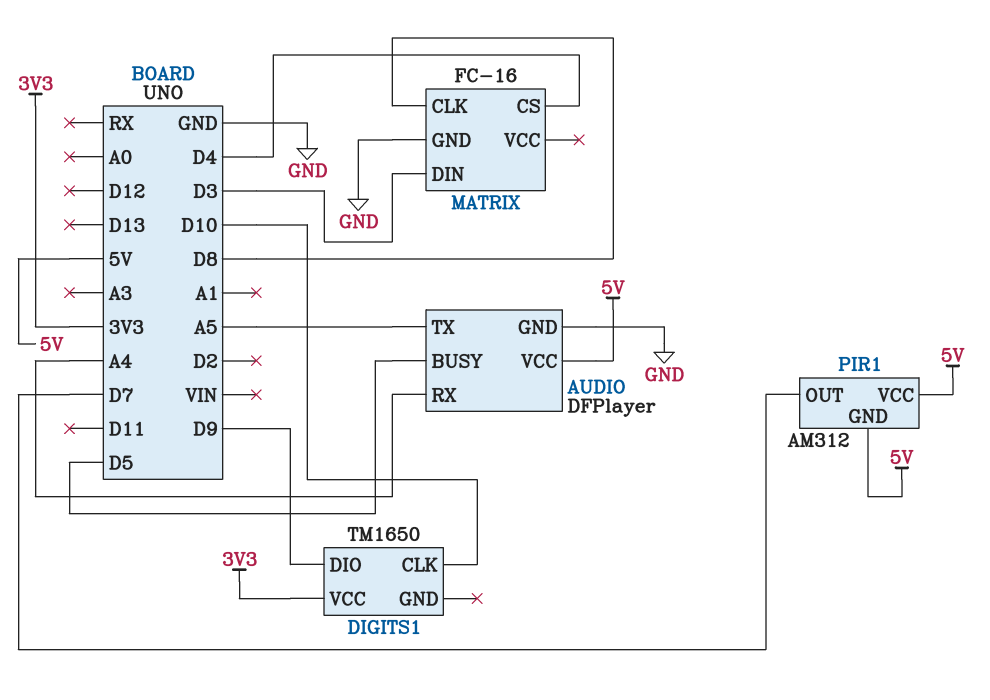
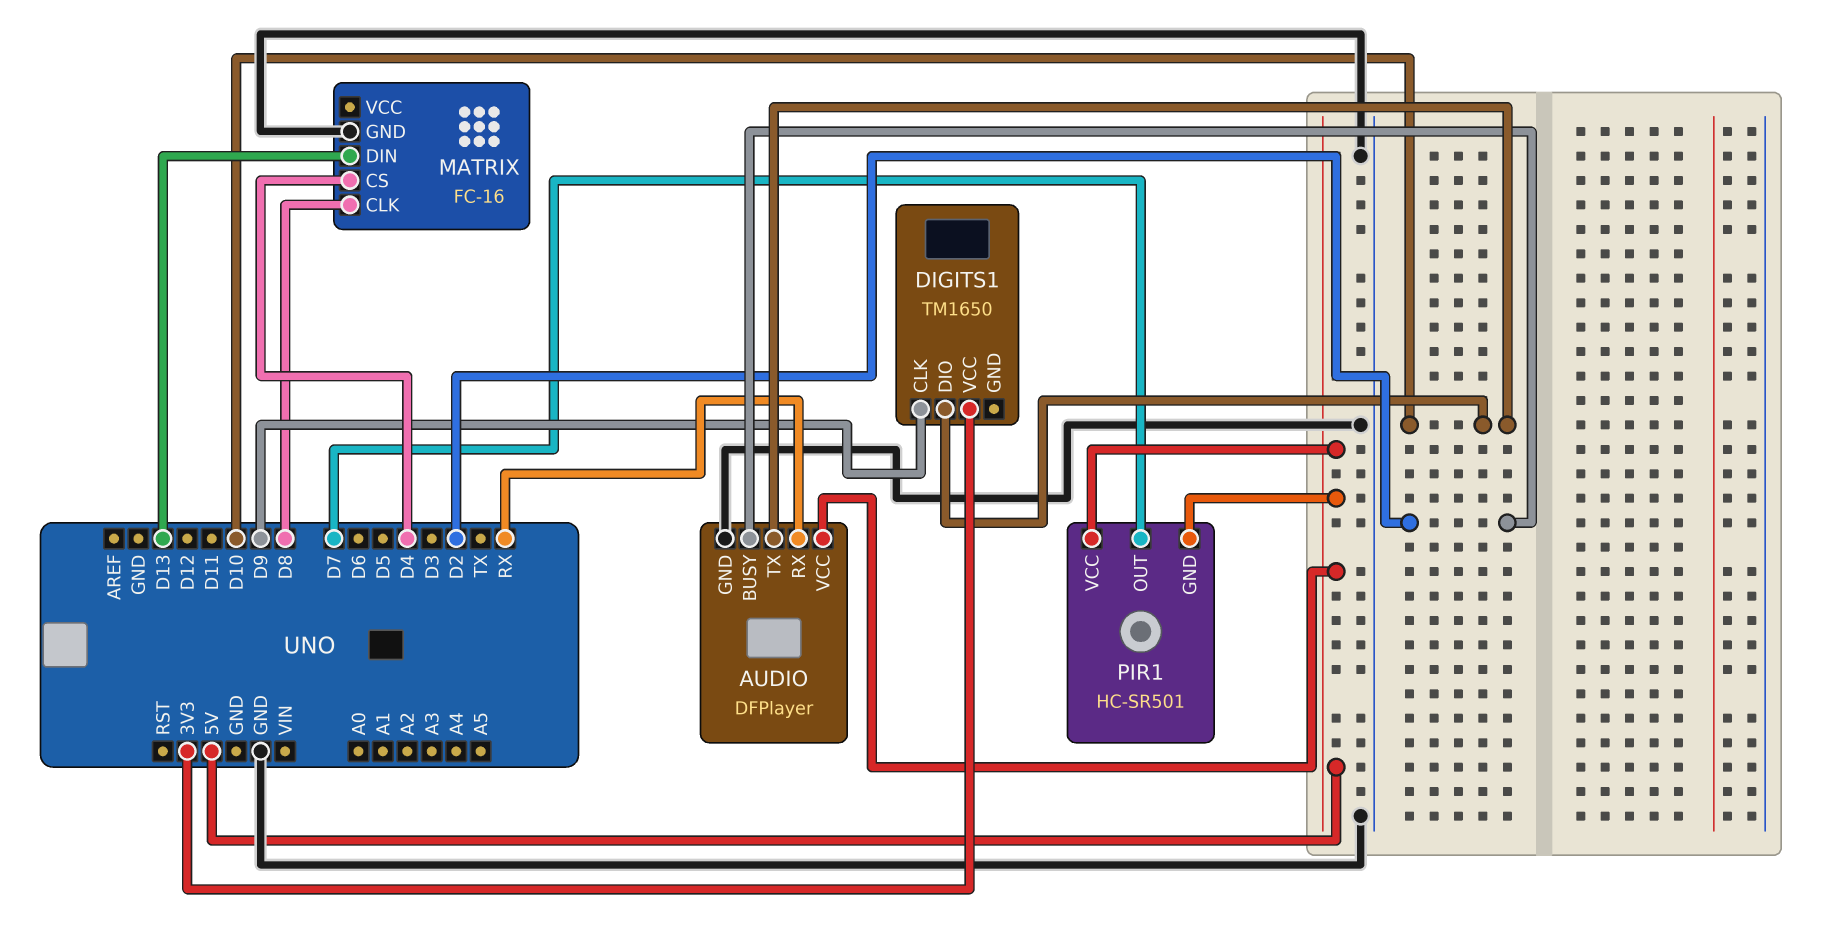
AUDIO pin BUSY: D5 -> D2
AUDIO pin RX: A4 -> RX
AUDIO pin TX: A5 -> D10
DIGITS1 pin CLK: D10 -> D9
DIGITS1 pin DIO: D9 -> D10
MATRIX pin DIN: D3 -> D13
PIR1: AM312 -> HC-SR501

